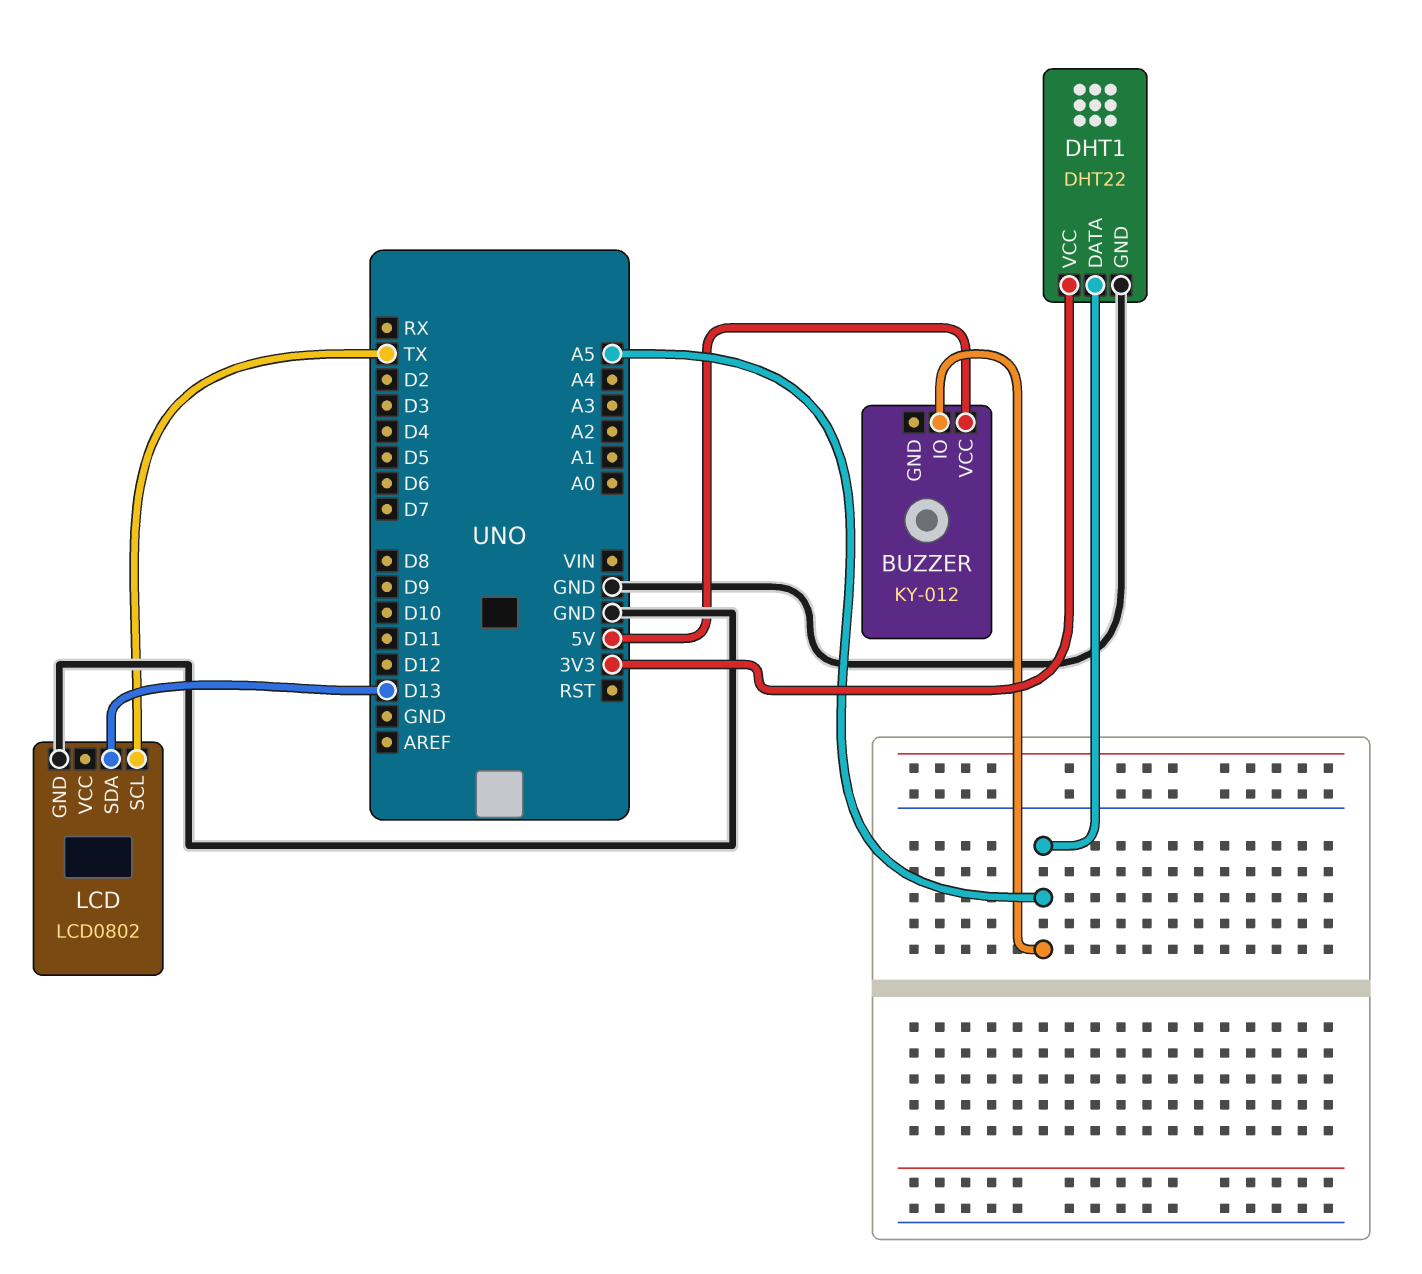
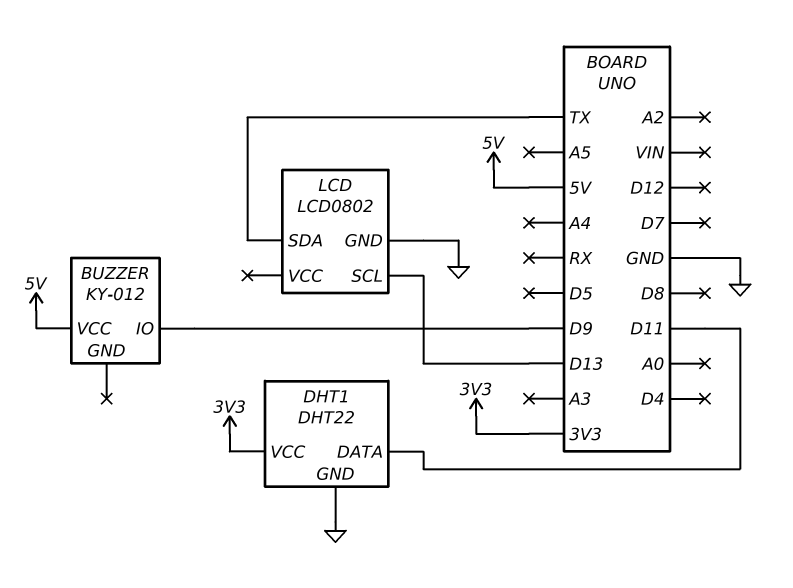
BUZZER pin IO: A5 -> D9
DHT1 pin DATA: A5 -> D11
LCD pin SCL: TX -> D13
LCD pin SDA: D13 -> TX

